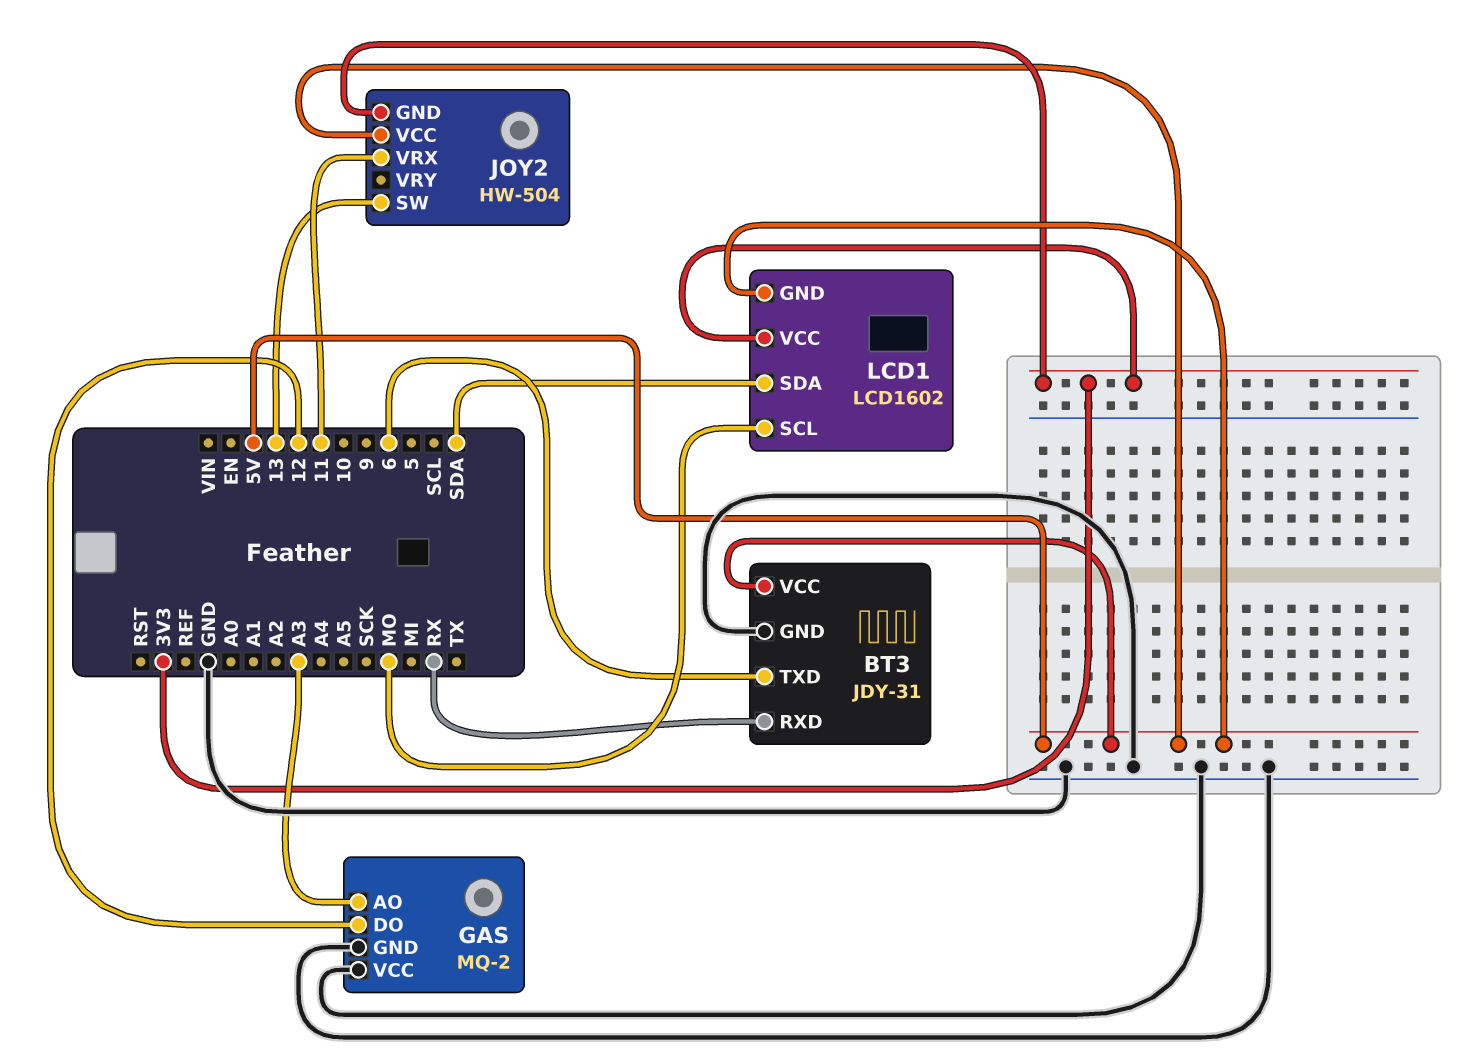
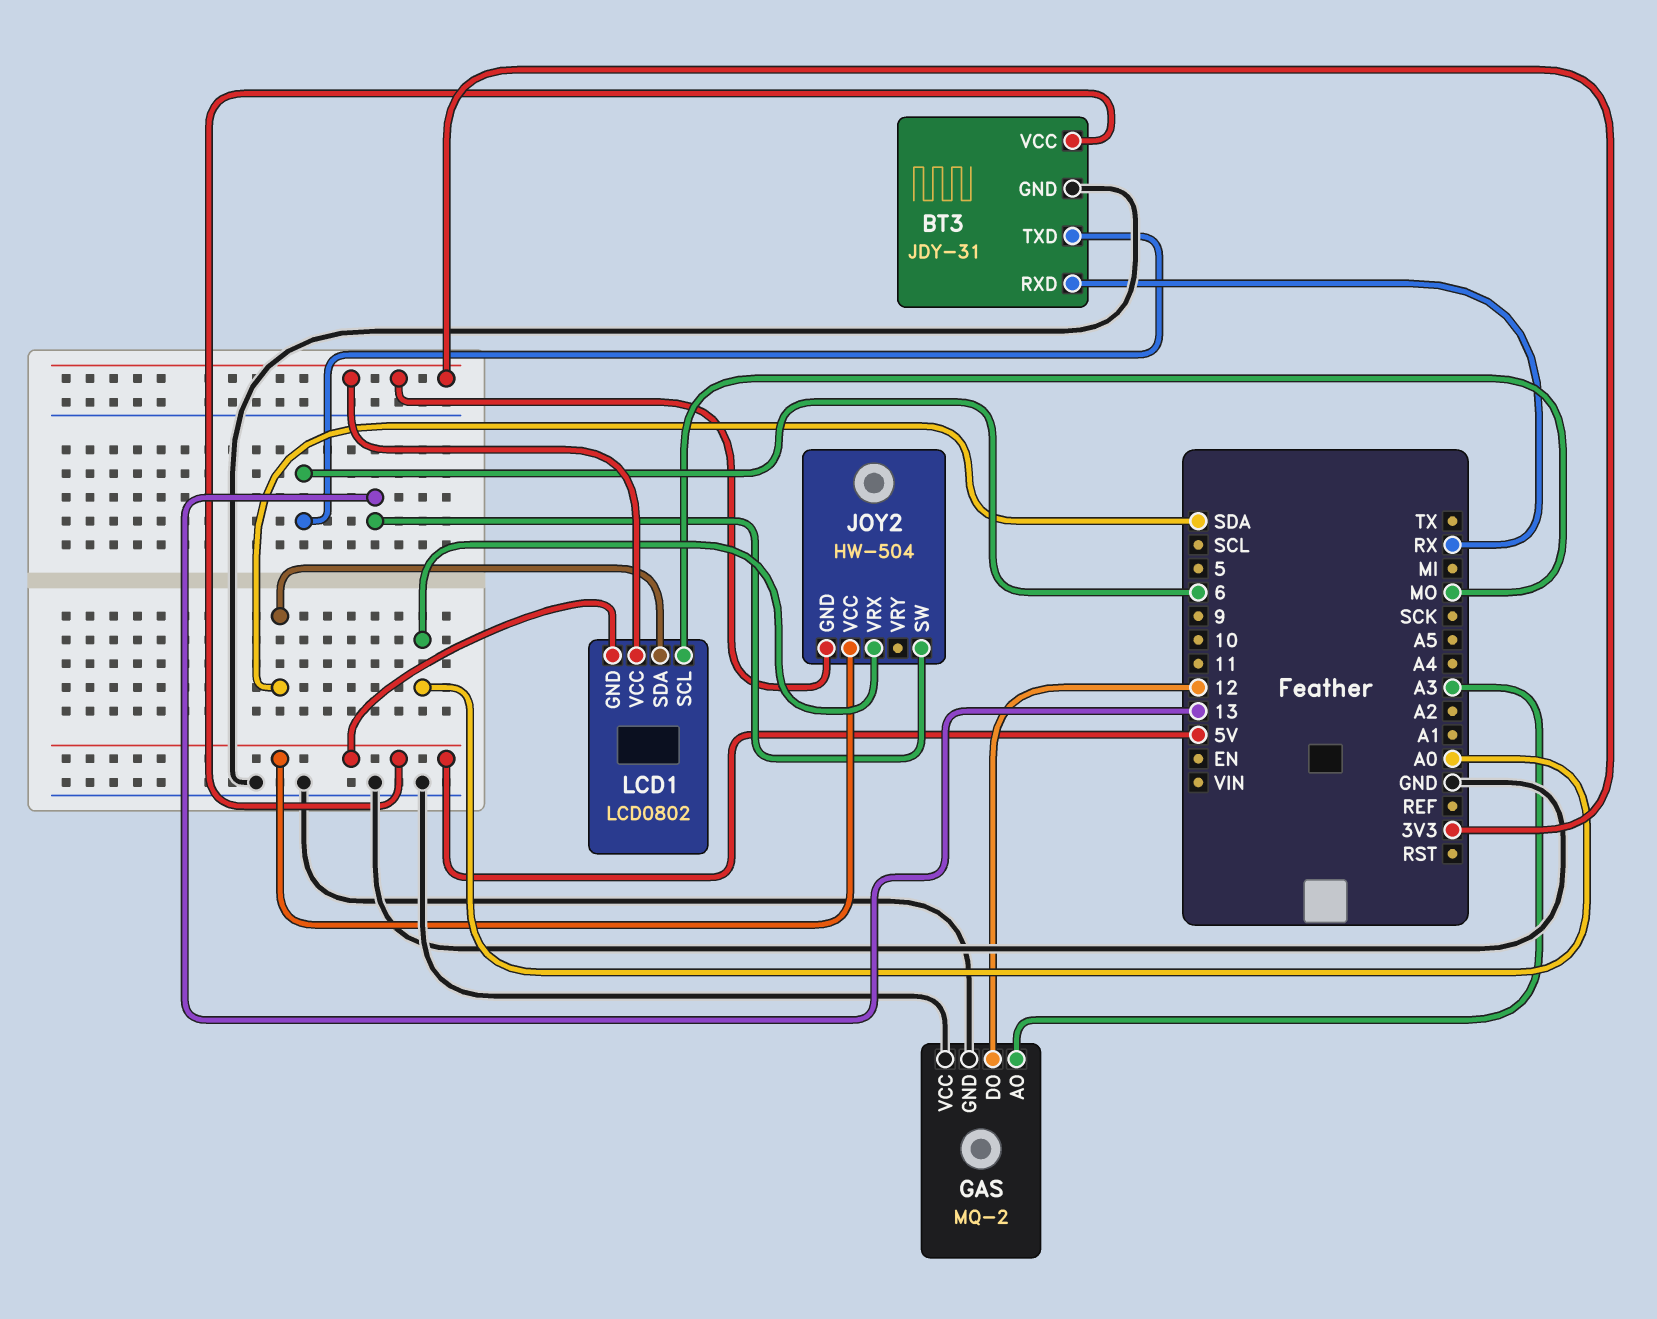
JOY2 pin VRX: 11 -> A0
LCD1: LCD1602 -> LCD0802

